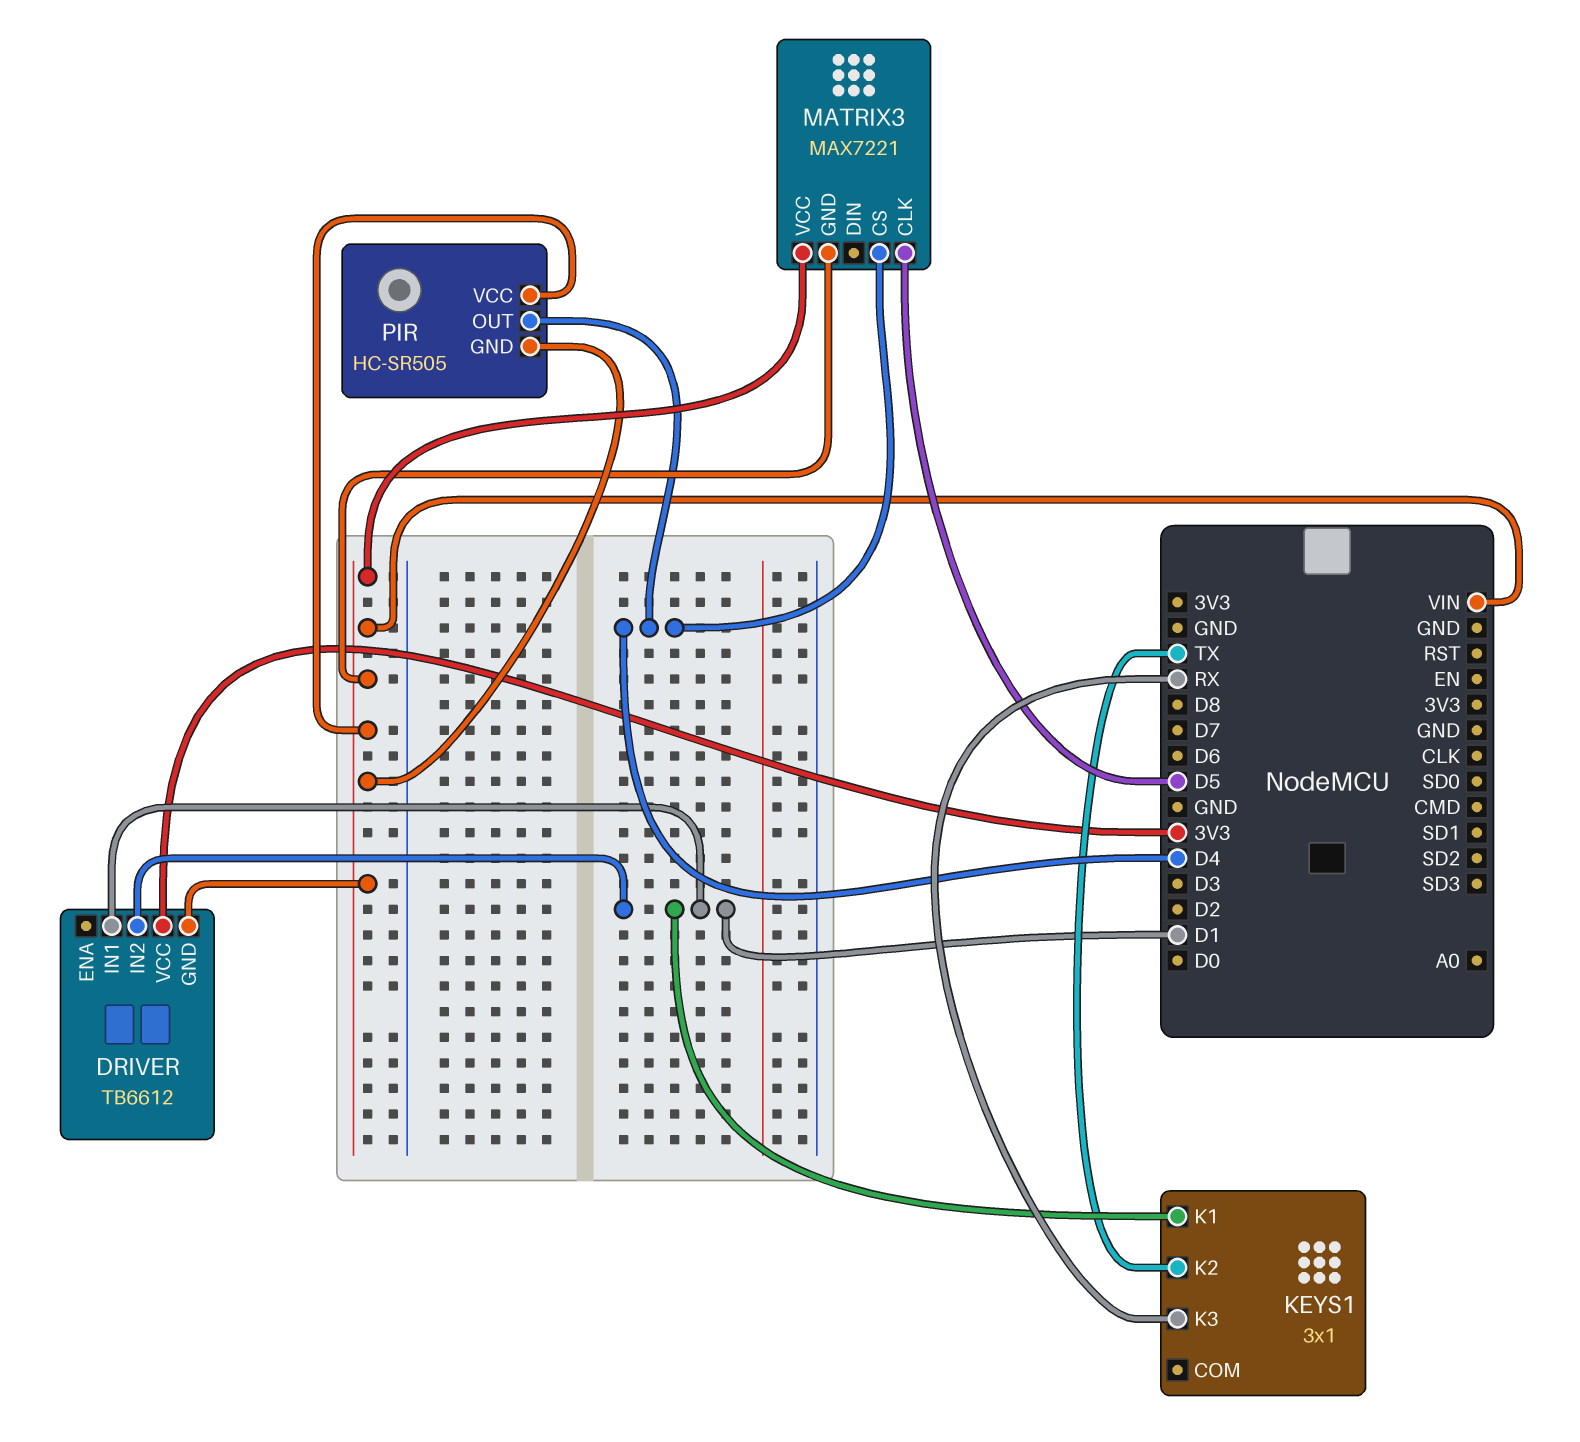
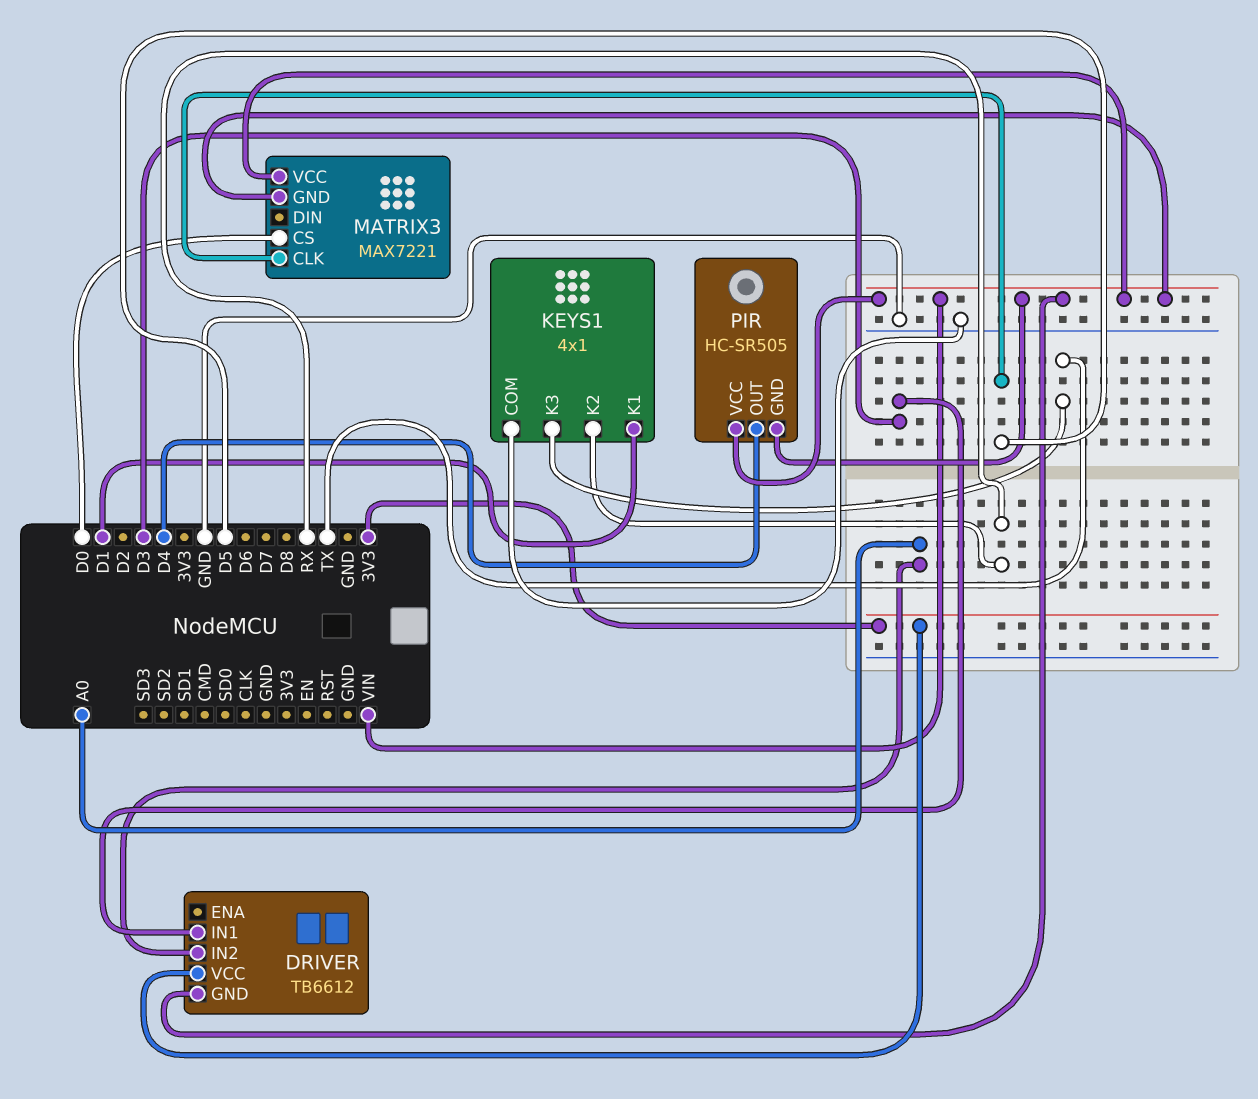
DRIVER pin IN1: D1 -> D3
DRIVER pin IN2: D1 -> A0
KEYS1: 3x1 -> 4x1
KEYS1 pin COM: none -> GND
KEYS1 pin K2: TX -> RX
KEYS1 pin K3: RX -> TX
MATRIX3 pin CS: D4 -> D0

